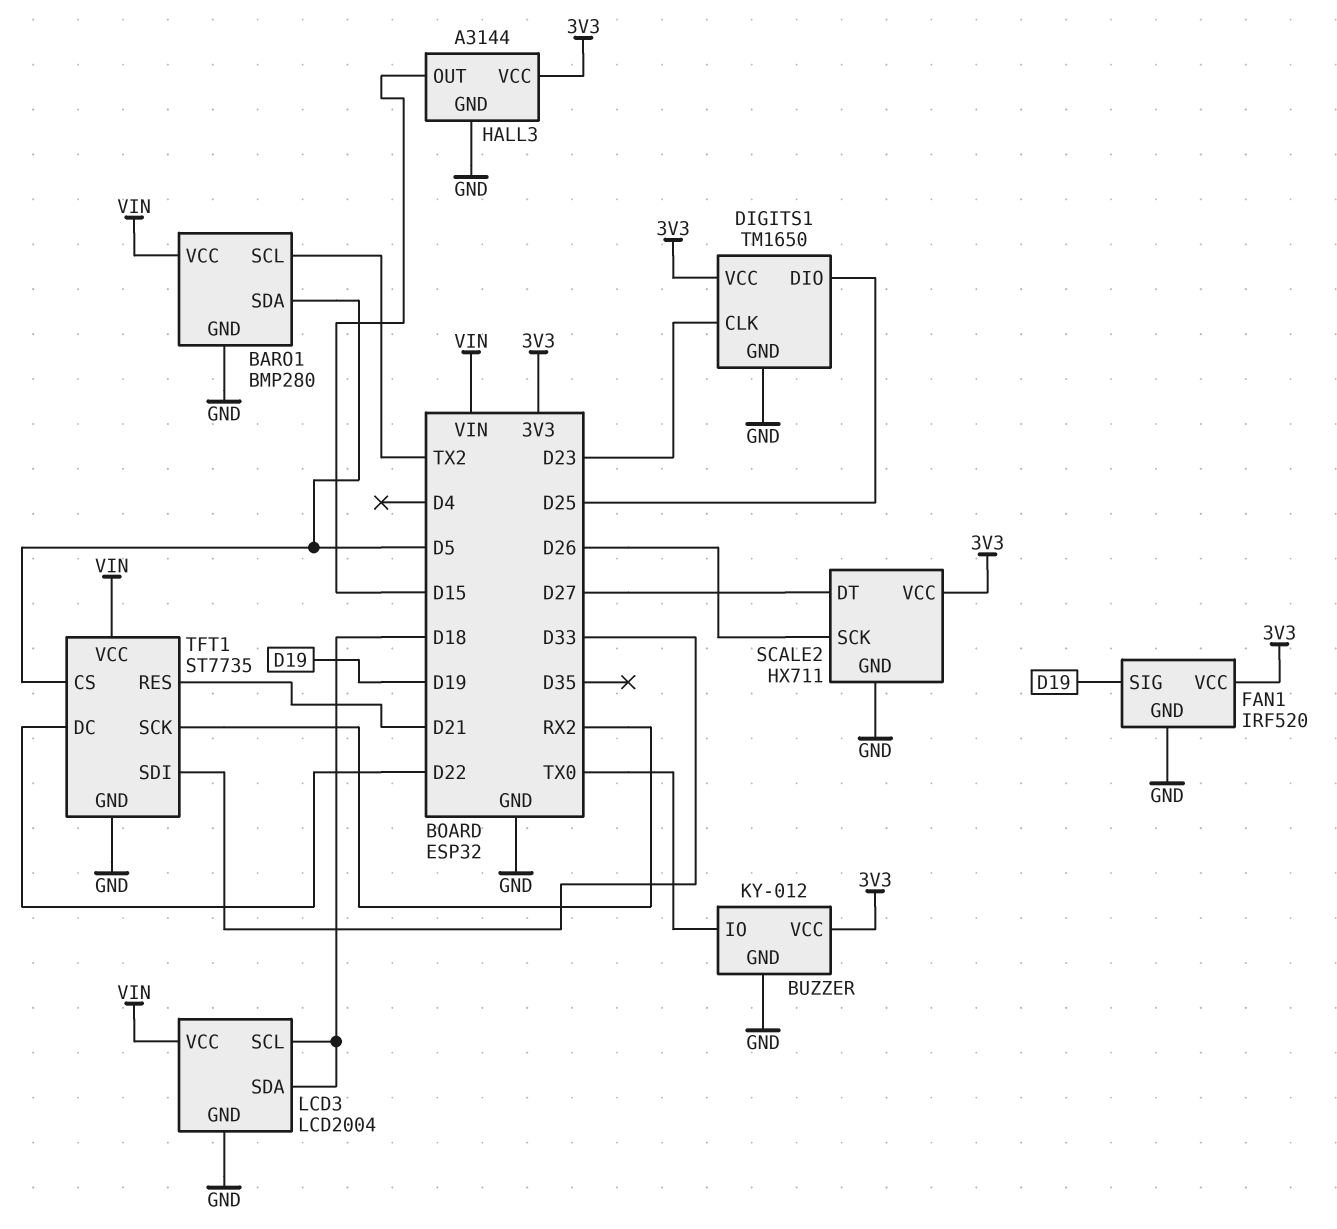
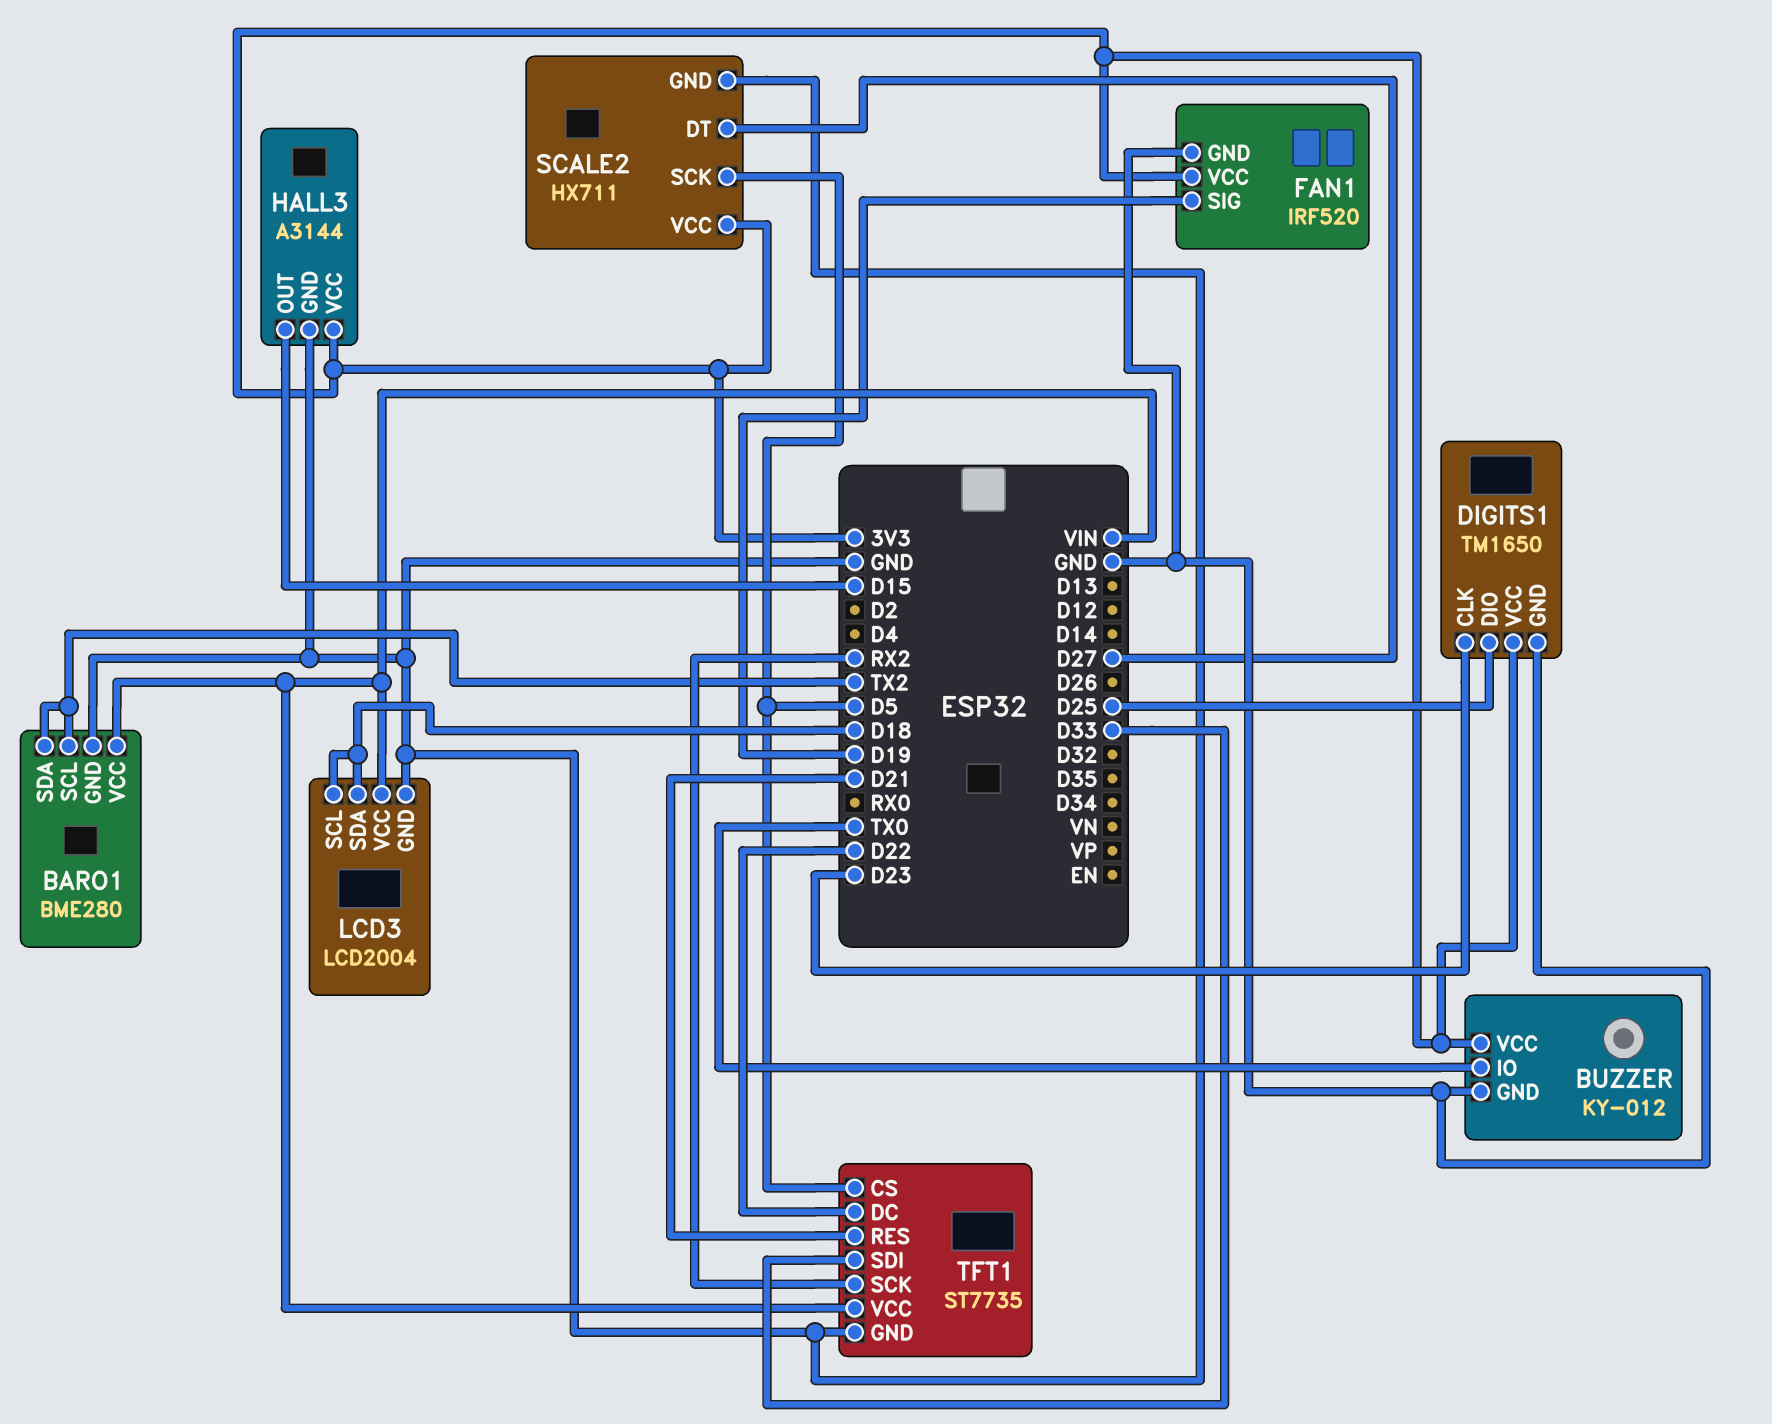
BARO1: BMP280 -> BME280
BARO1 pin SDA: D5 -> TX2
SCALE2 pin SCK: D26 -> D5

